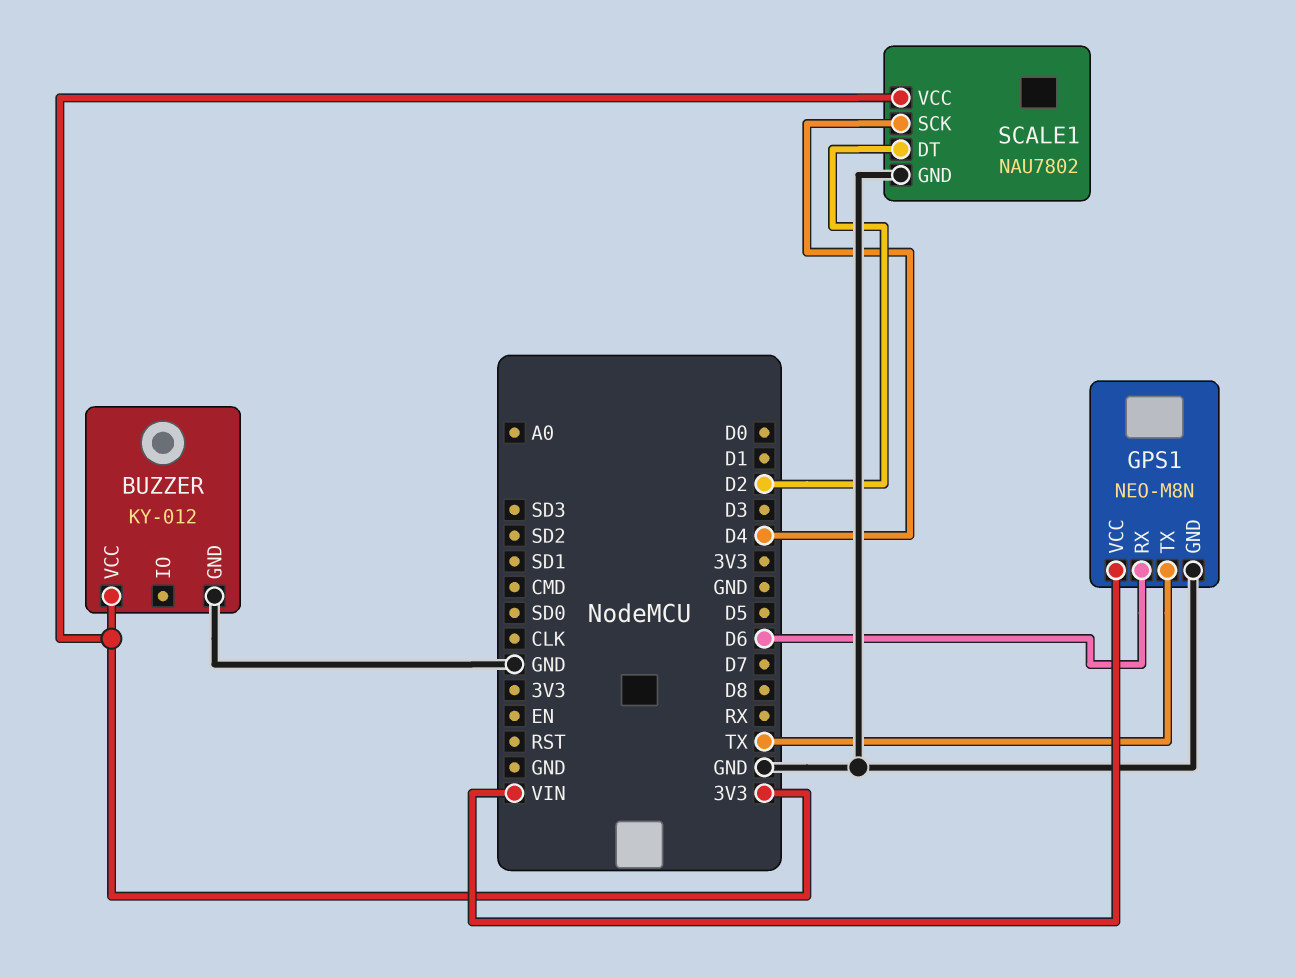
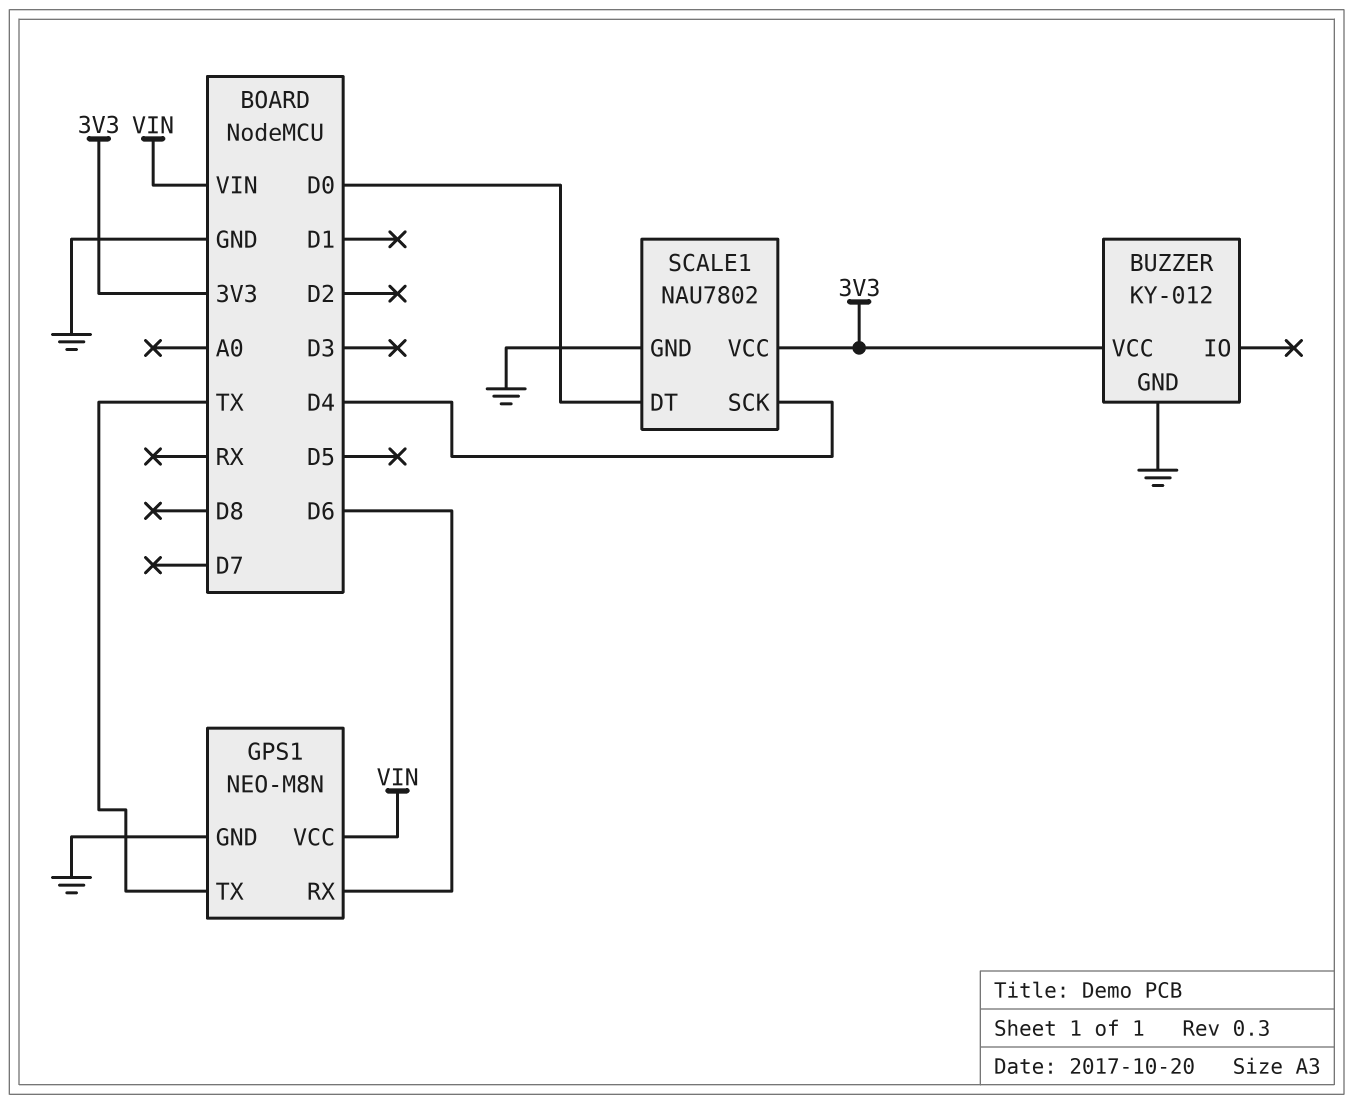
SCALE1 pin DT: D2 -> D0

